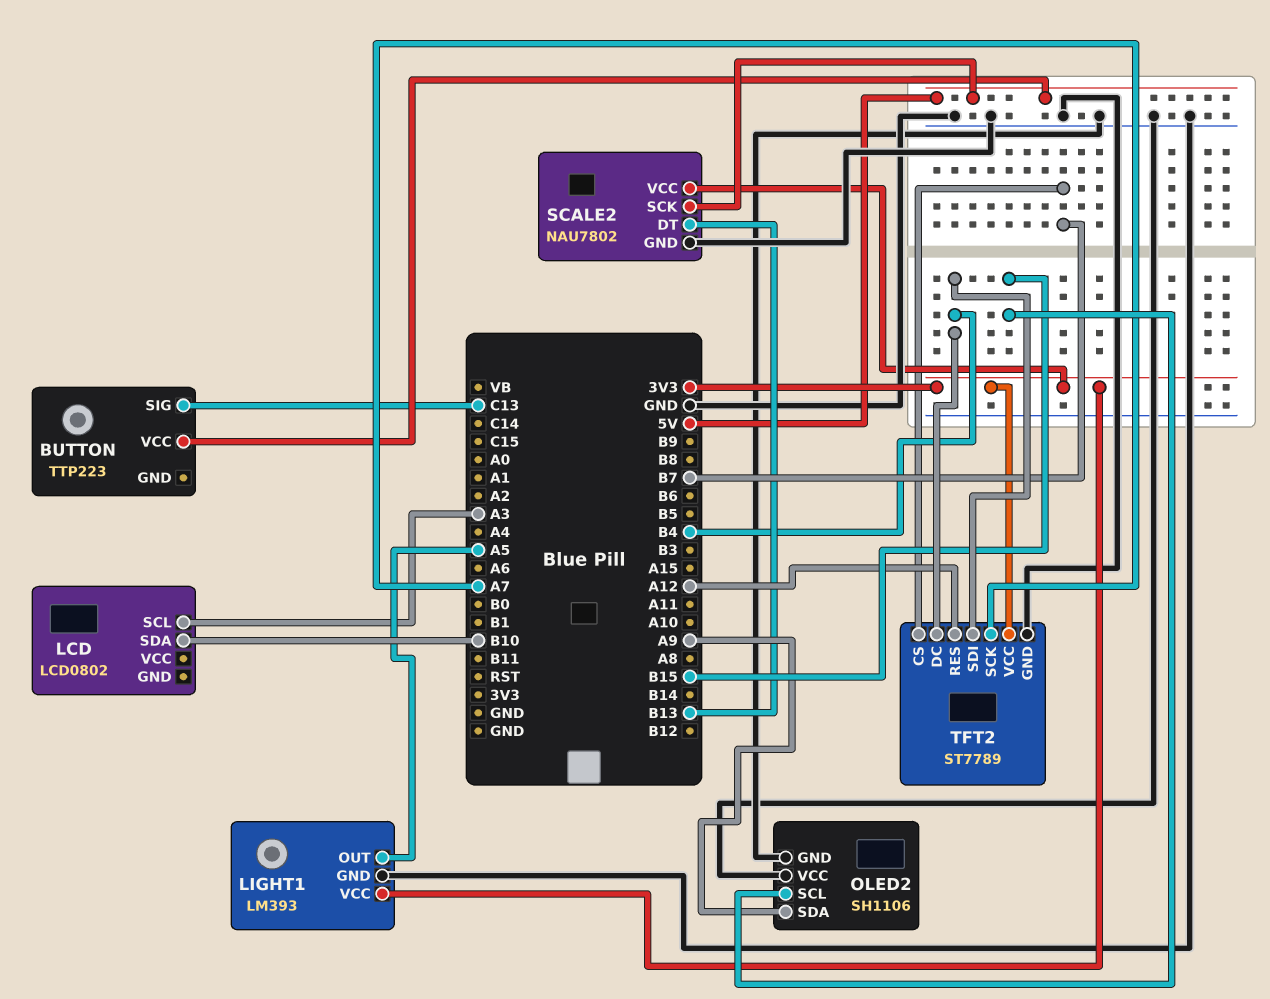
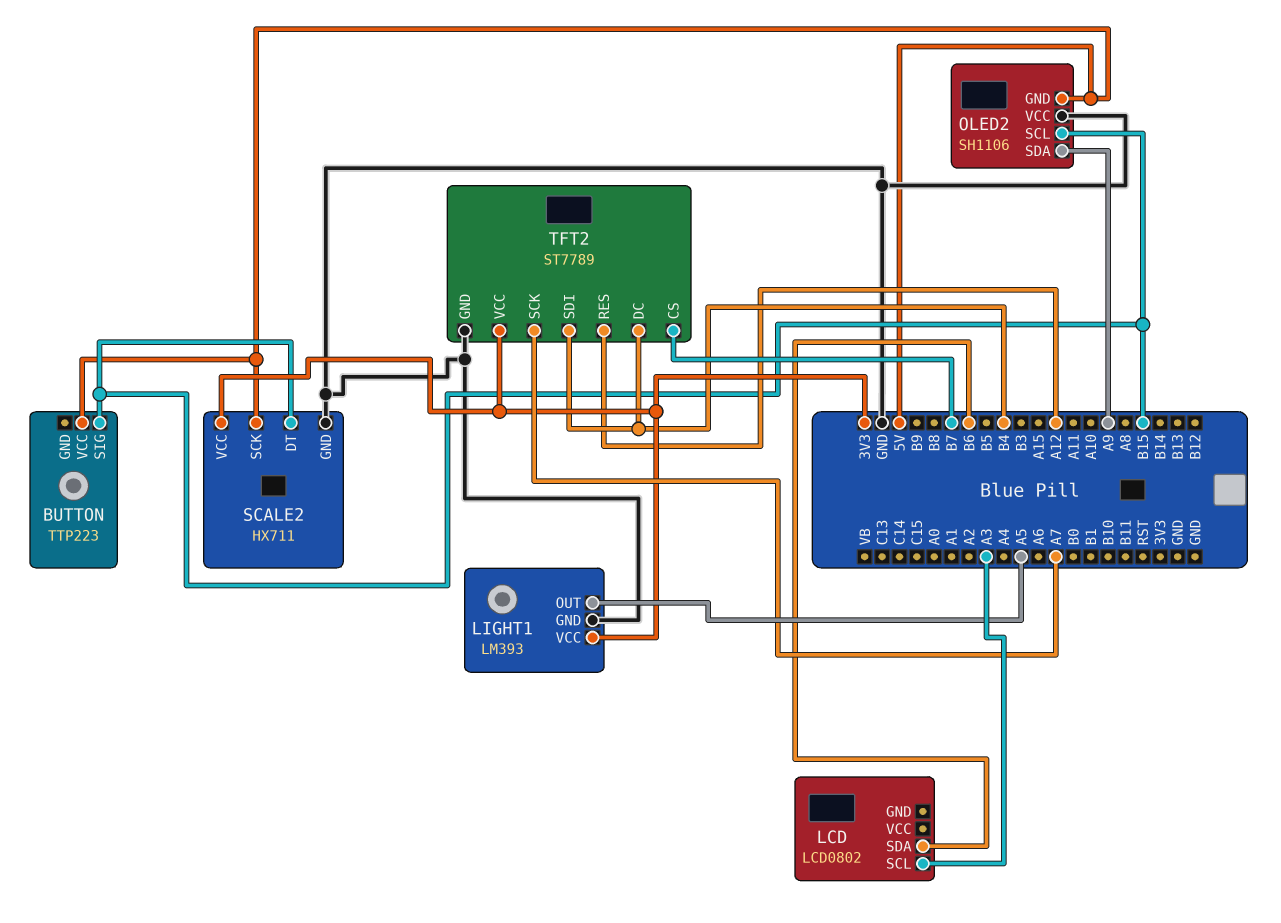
BUTTON pin SIG: C13 -> B15
LCD pin SDA: B10 -> B6
OLED2 pin GND: GND -> 5V
SCALE2: NAU7802 -> HX711
SCALE2 pin DT: B13 -> B15

